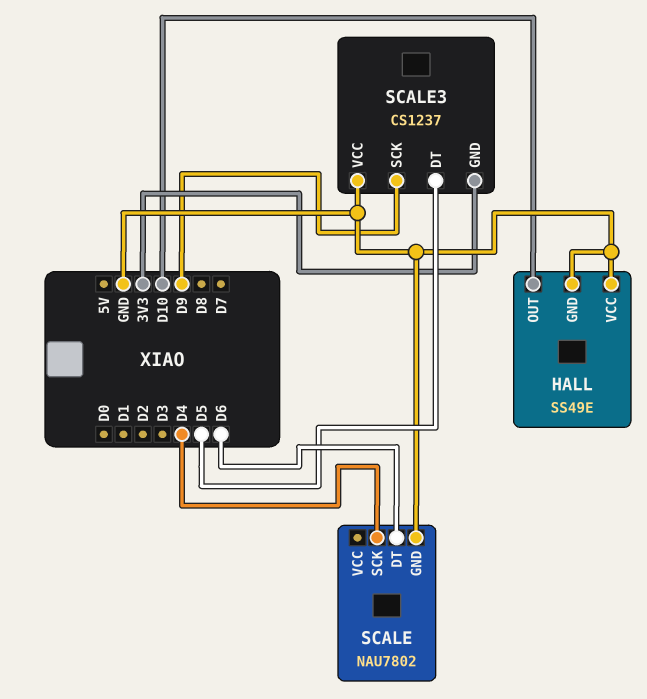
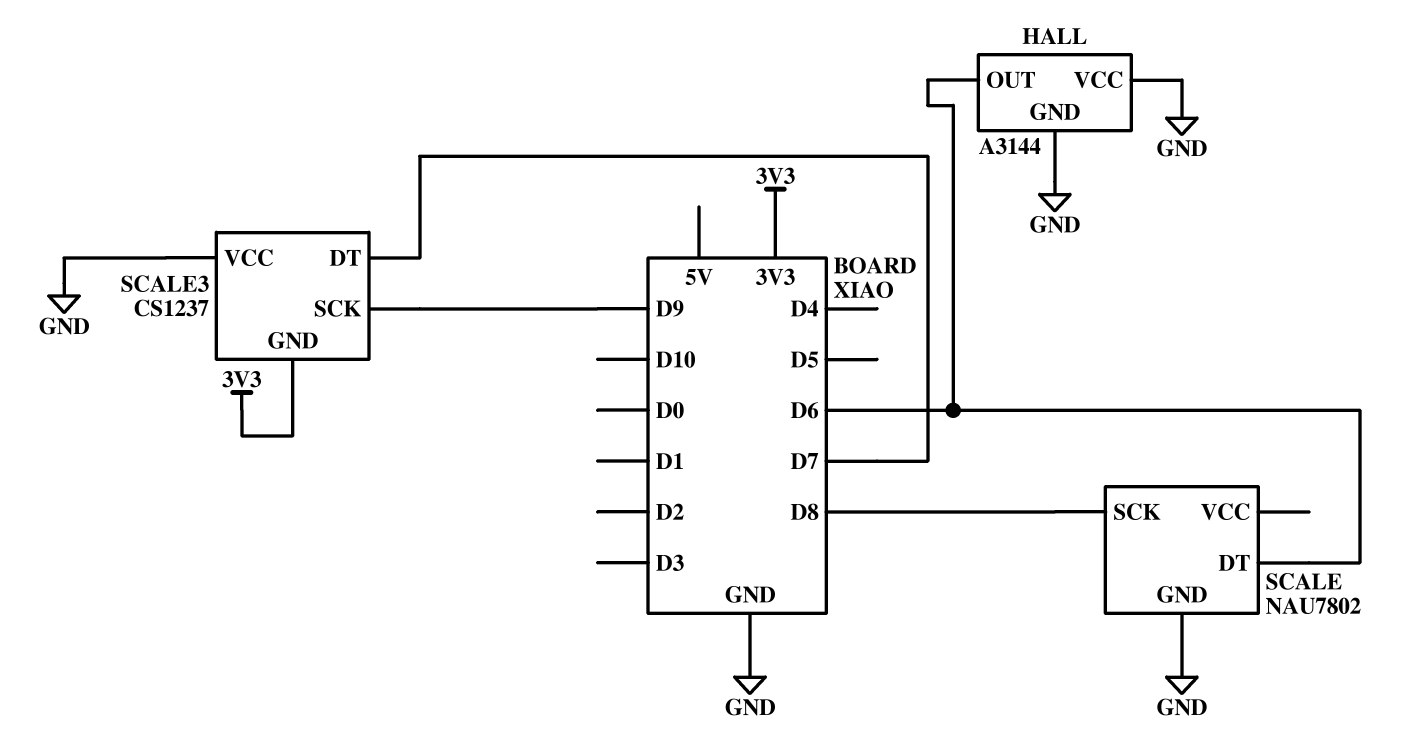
HALL: SS49E -> A3144
HALL pin OUT: D10 -> D6
SCALE pin SCK: D4 -> D8
SCALE3 pin DT: D5 -> D7

